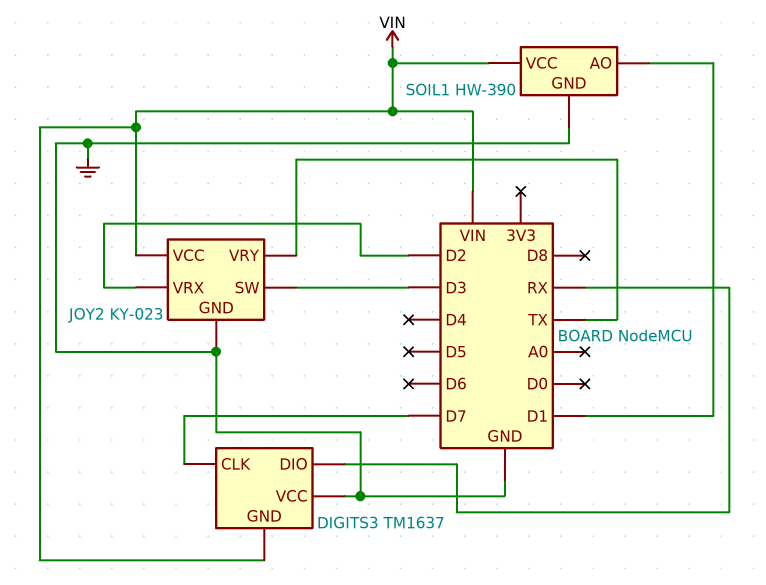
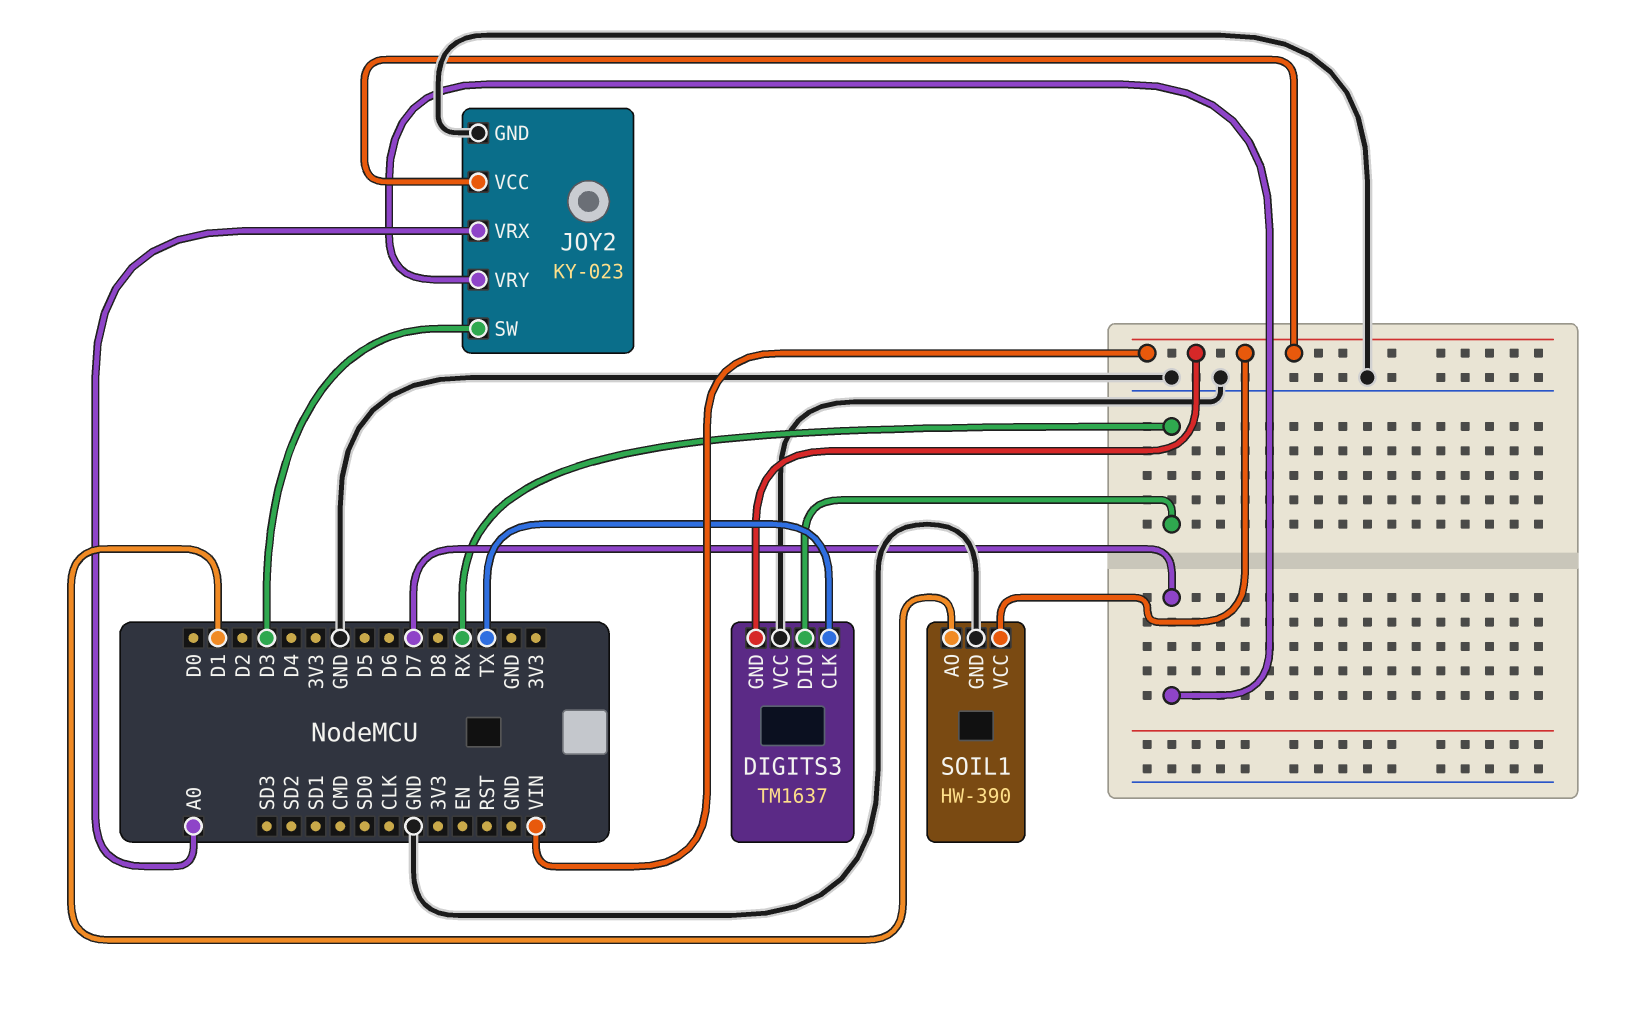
DIGITS3 pin CLK: D7 -> TX
JOY2 pin VRX: D2 -> A0
JOY2 pin VRY: TX -> D7

